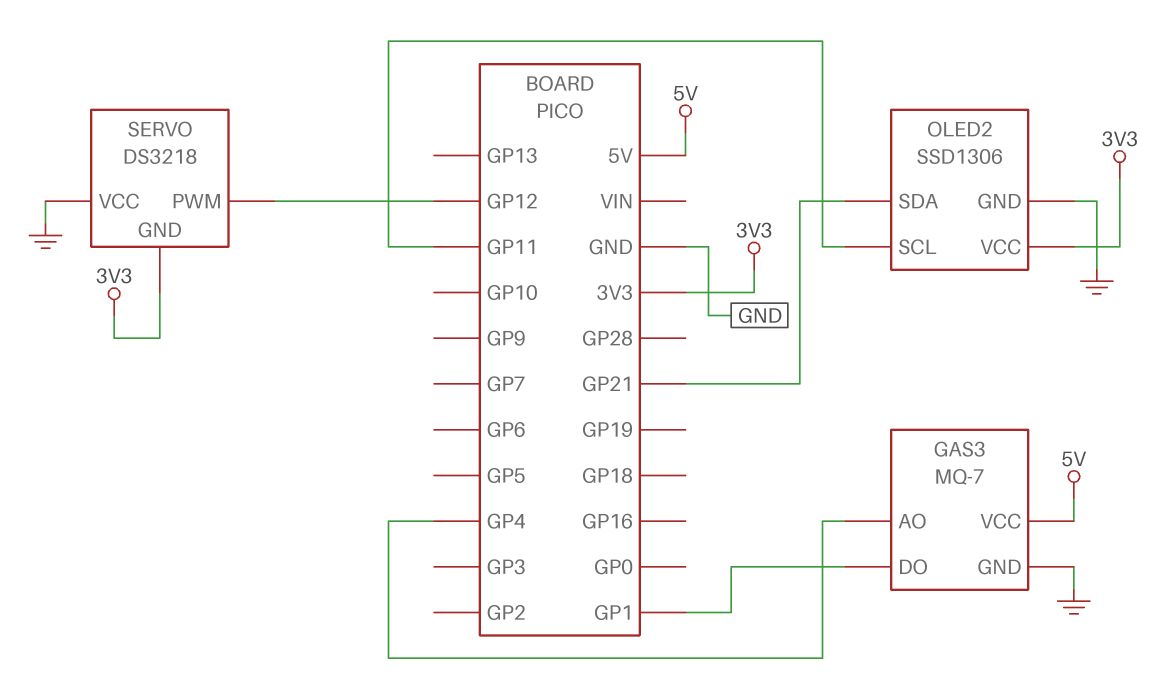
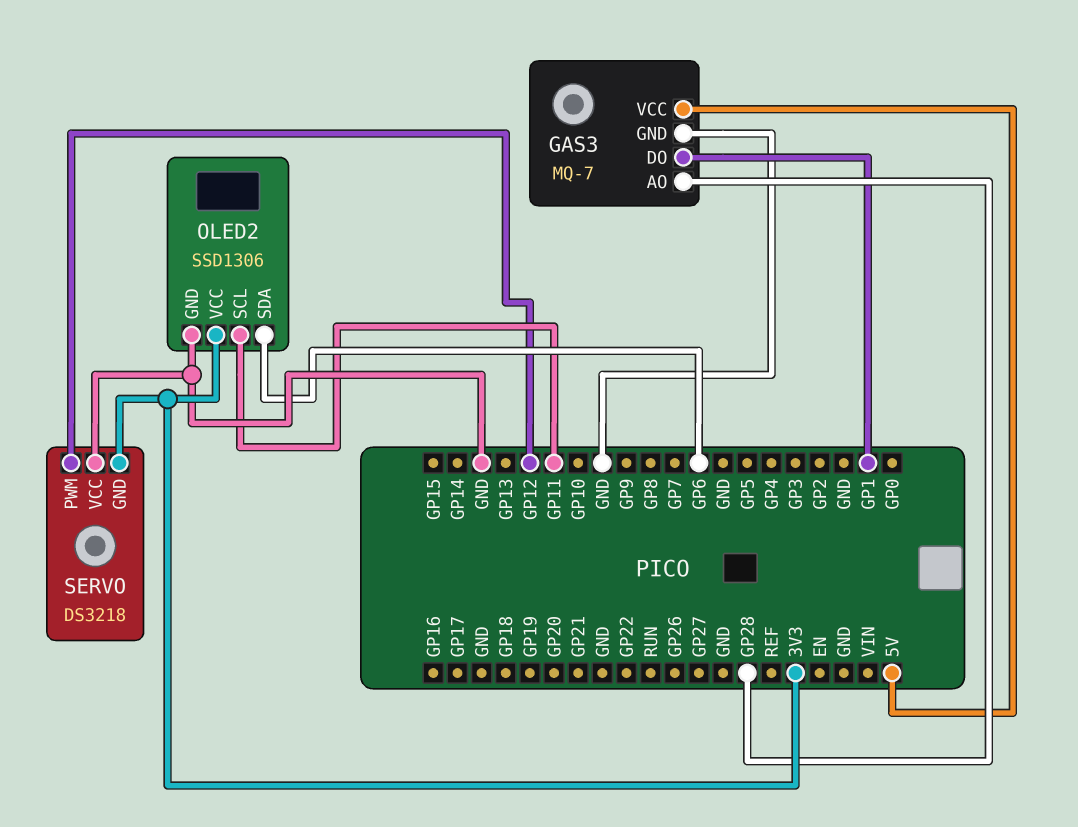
GAS3 pin AO: GP4 -> GP28
OLED2 pin SDA: GP21 -> GP6

